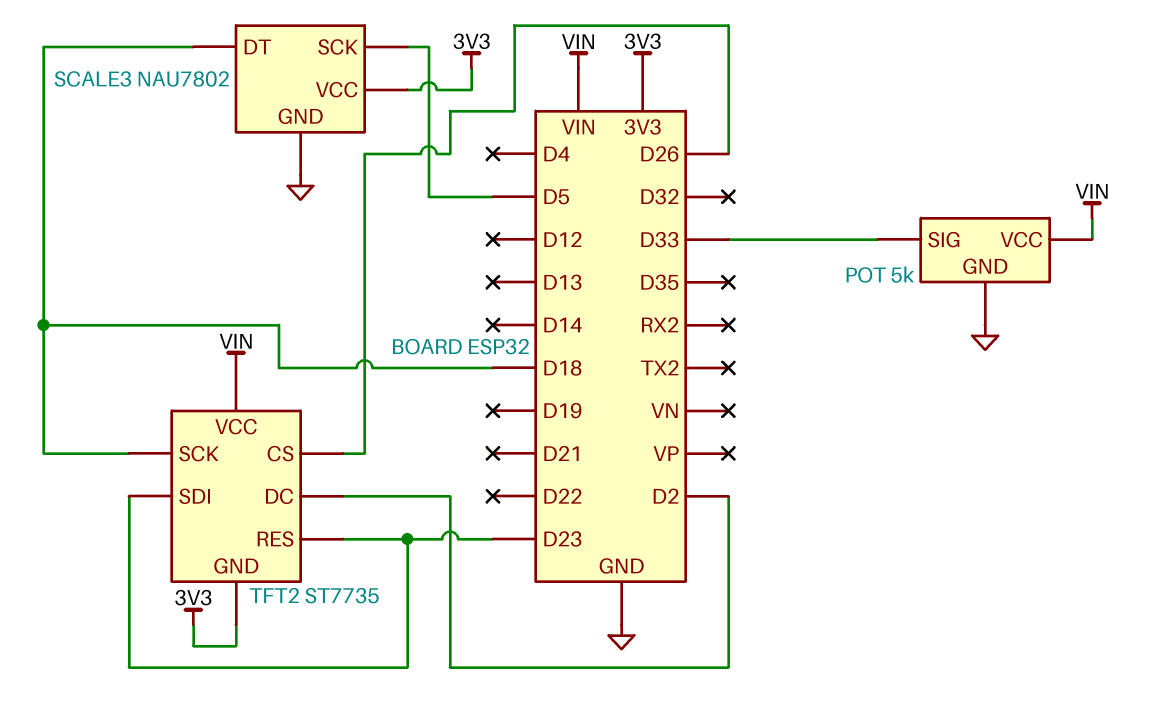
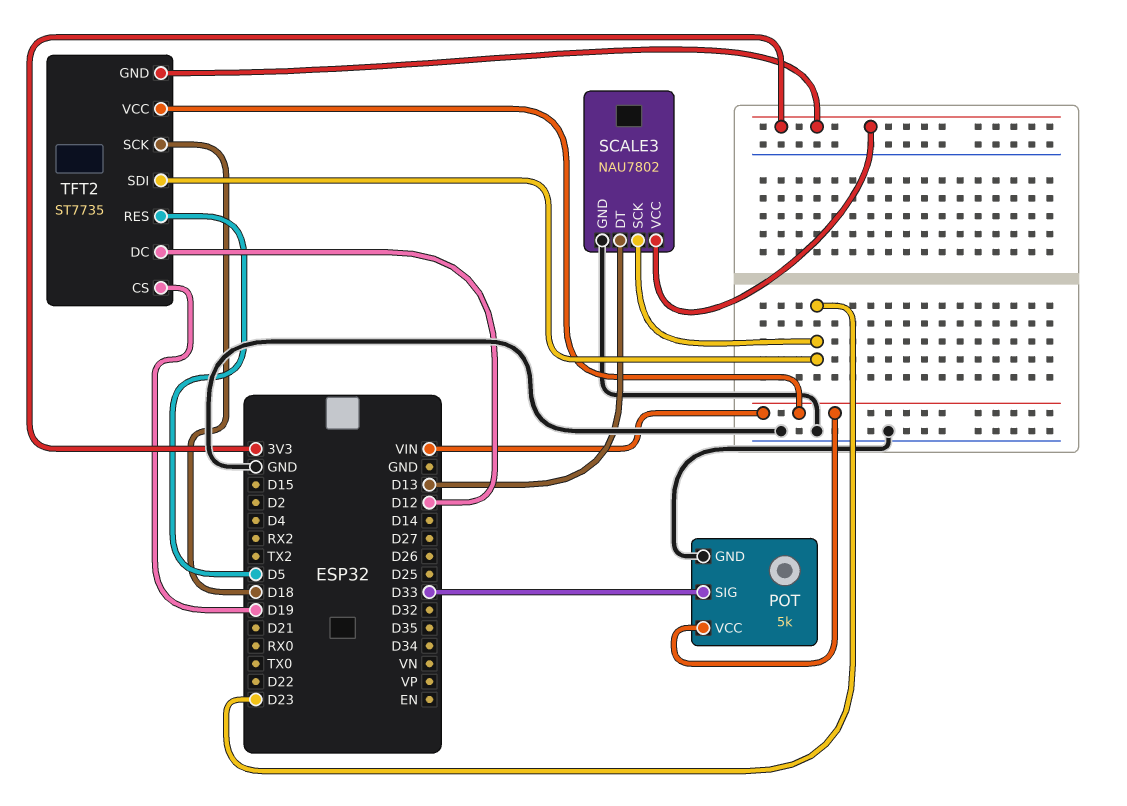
SCALE3 pin DT: D18 -> D13
SCALE3 pin SCK: D5 -> D23
TFT2 pin CS: D26 -> D19
TFT2 pin DC: D2 -> D12
TFT2 pin RES: D23 -> D5

